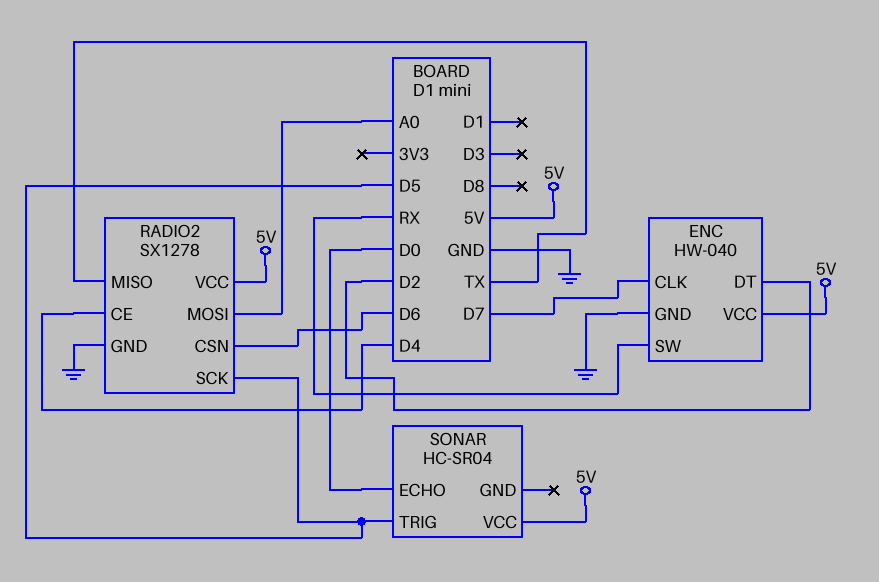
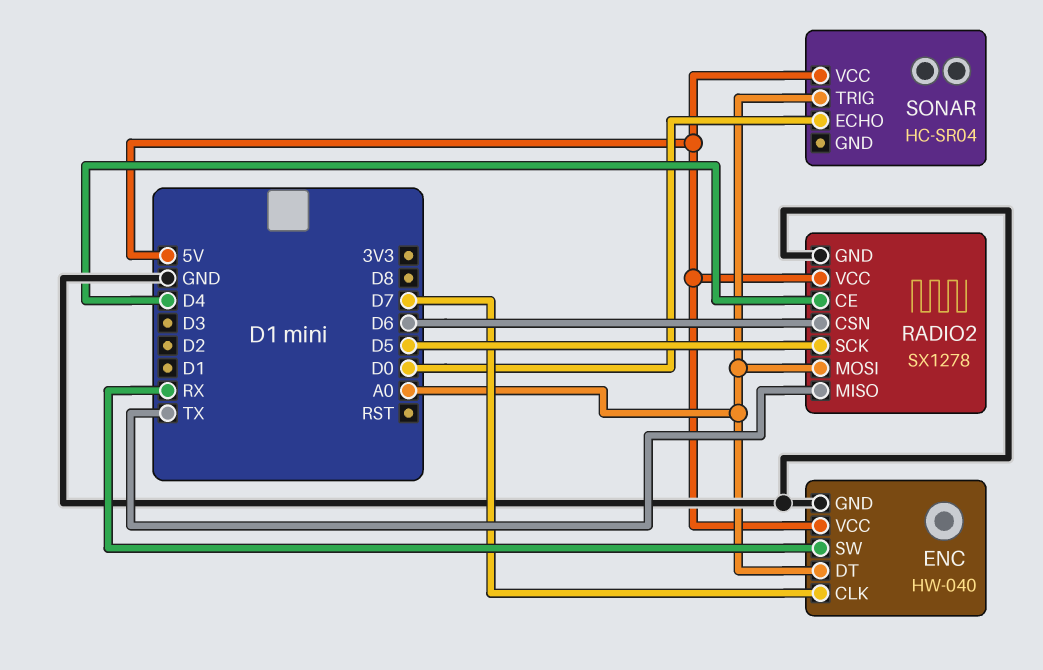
ENC pin DT: D2 -> A0
SONAR pin TRIG: D5 -> A0

